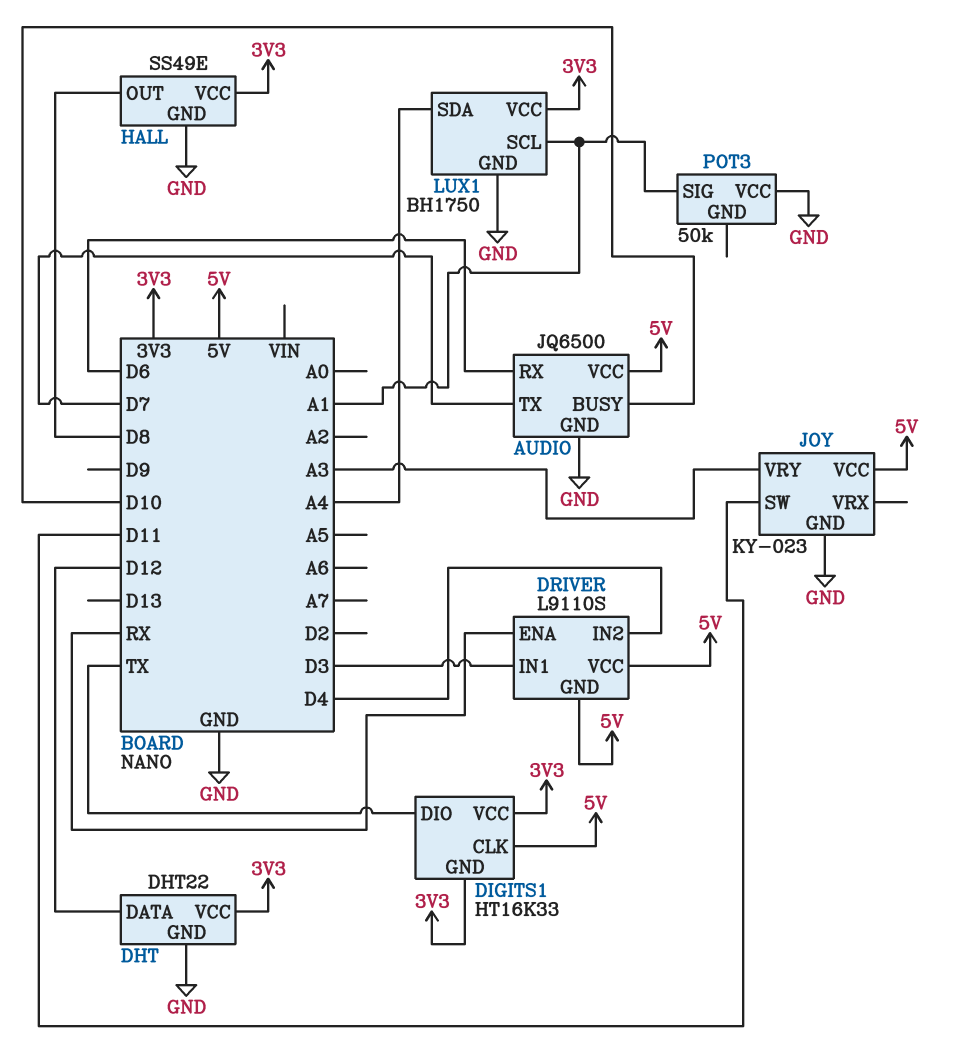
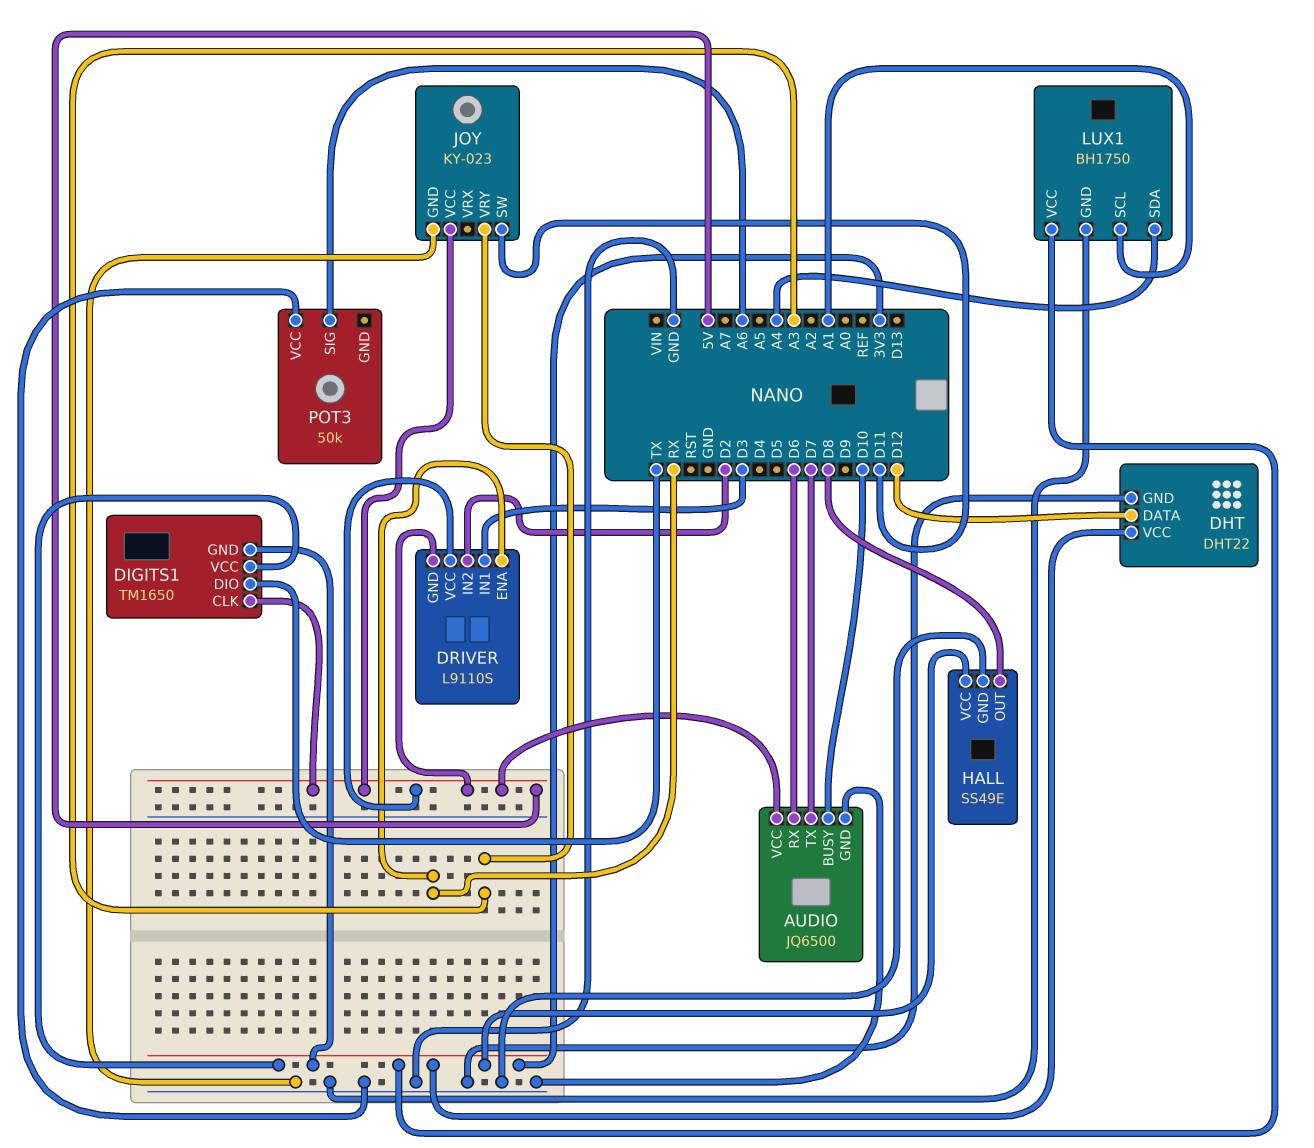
DIGITS1: HT16K33 -> TM1650
DRIVER pin IN2: D4 -> D2
POT3 pin SIG: A1 -> A6

